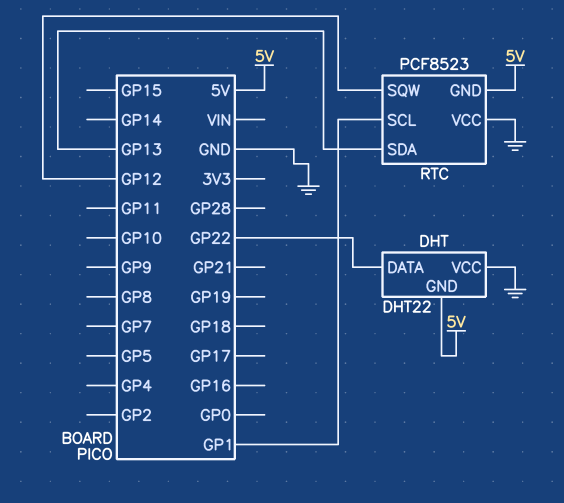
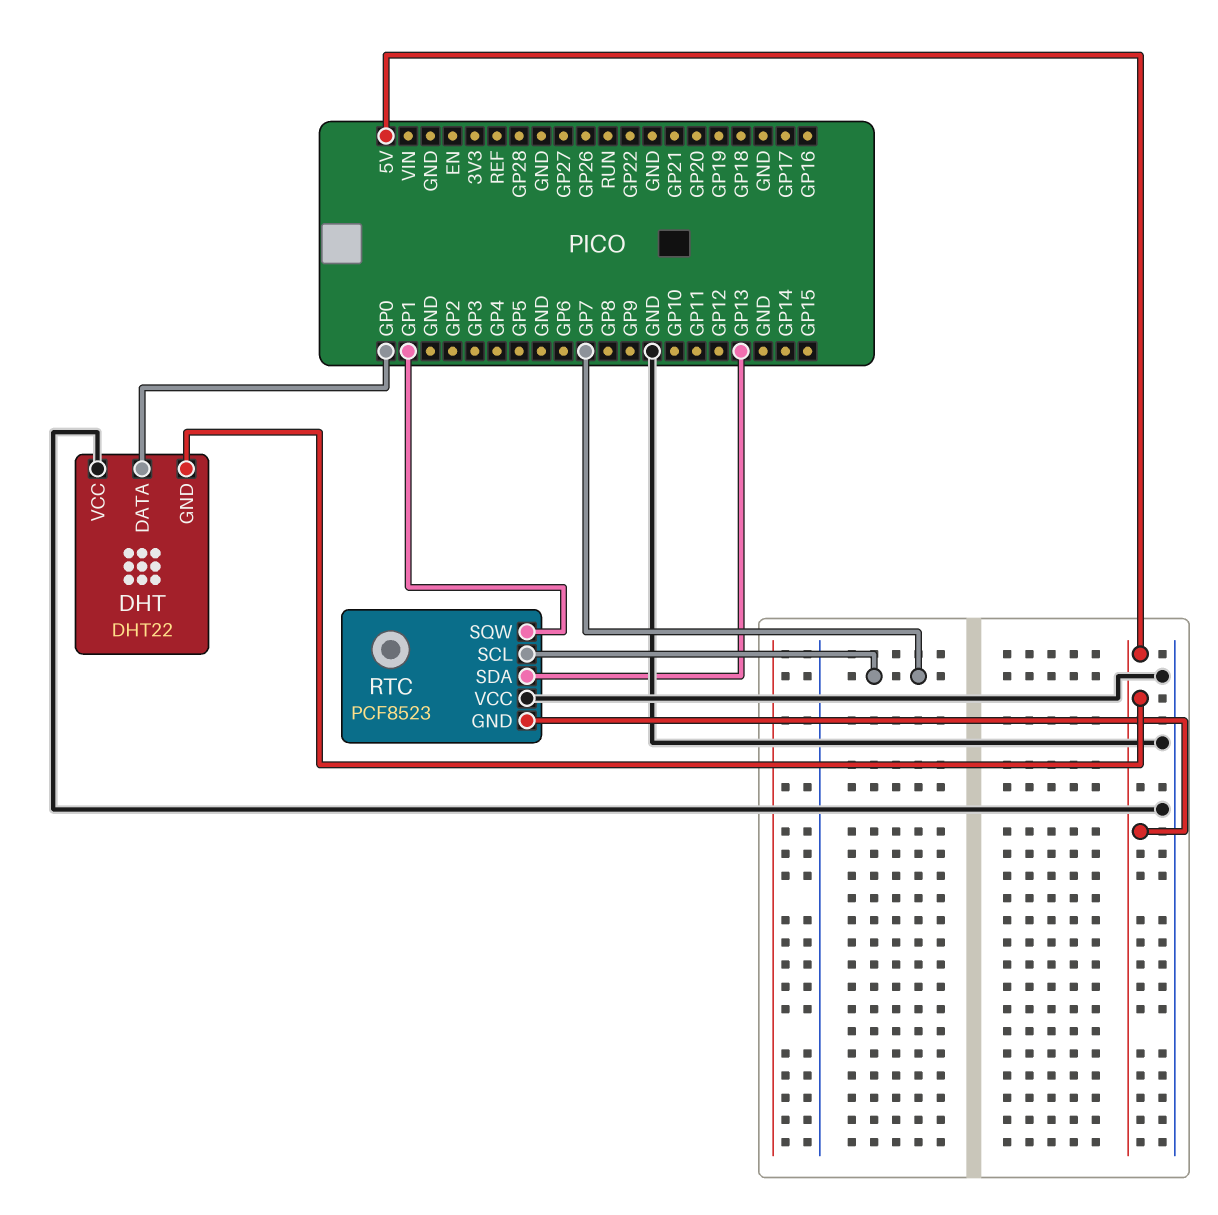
DHT pin DATA: GP22 -> GP0
RTC pin SCL: GP1 -> GP7
RTC pin SQW: GP12 -> GP1

